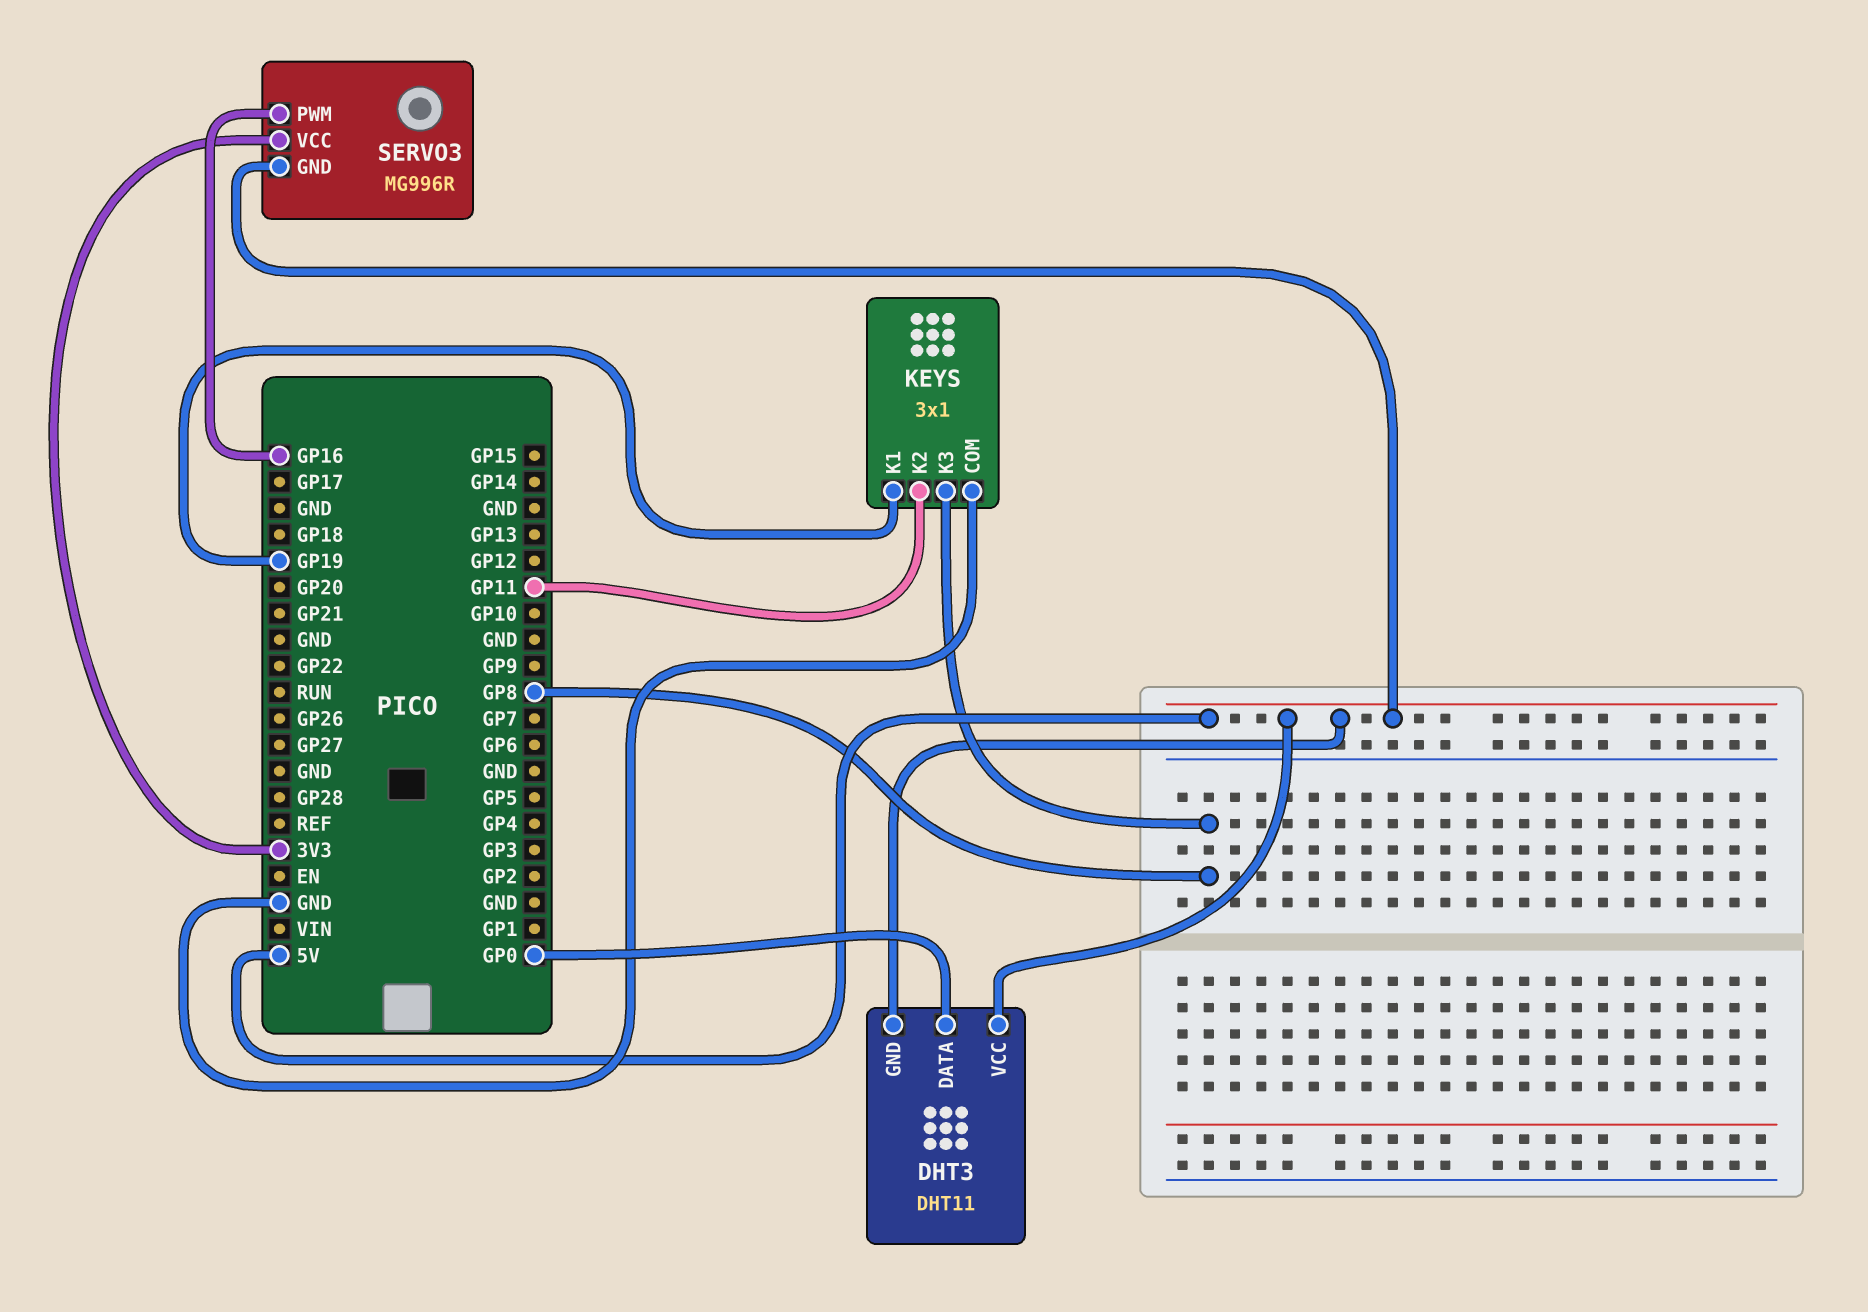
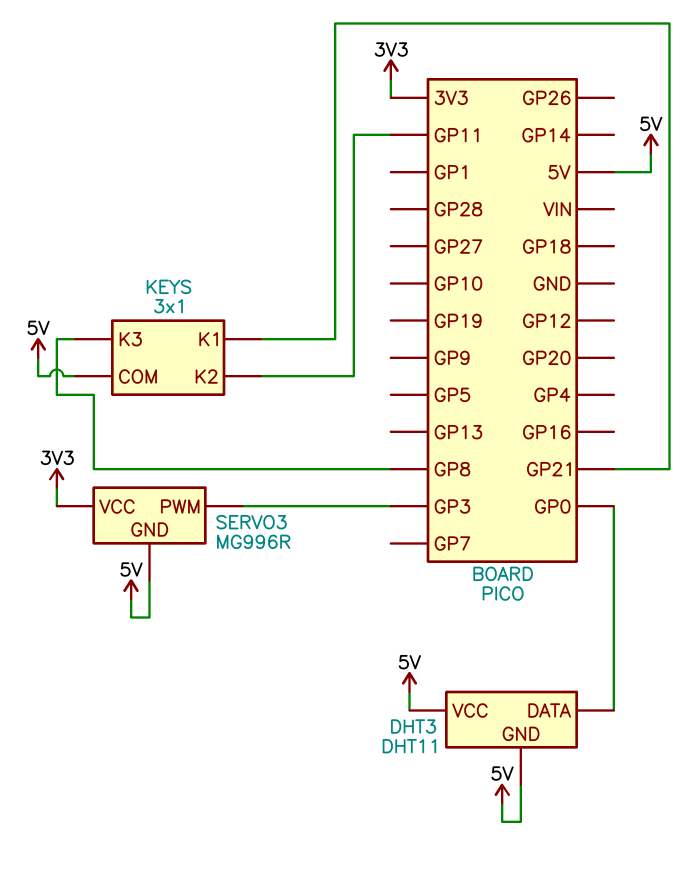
KEYS pin COM: GND -> 5V
KEYS pin K1: GP19 -> GP21
SERVO3 pin PWM: GP16 -> GP3

